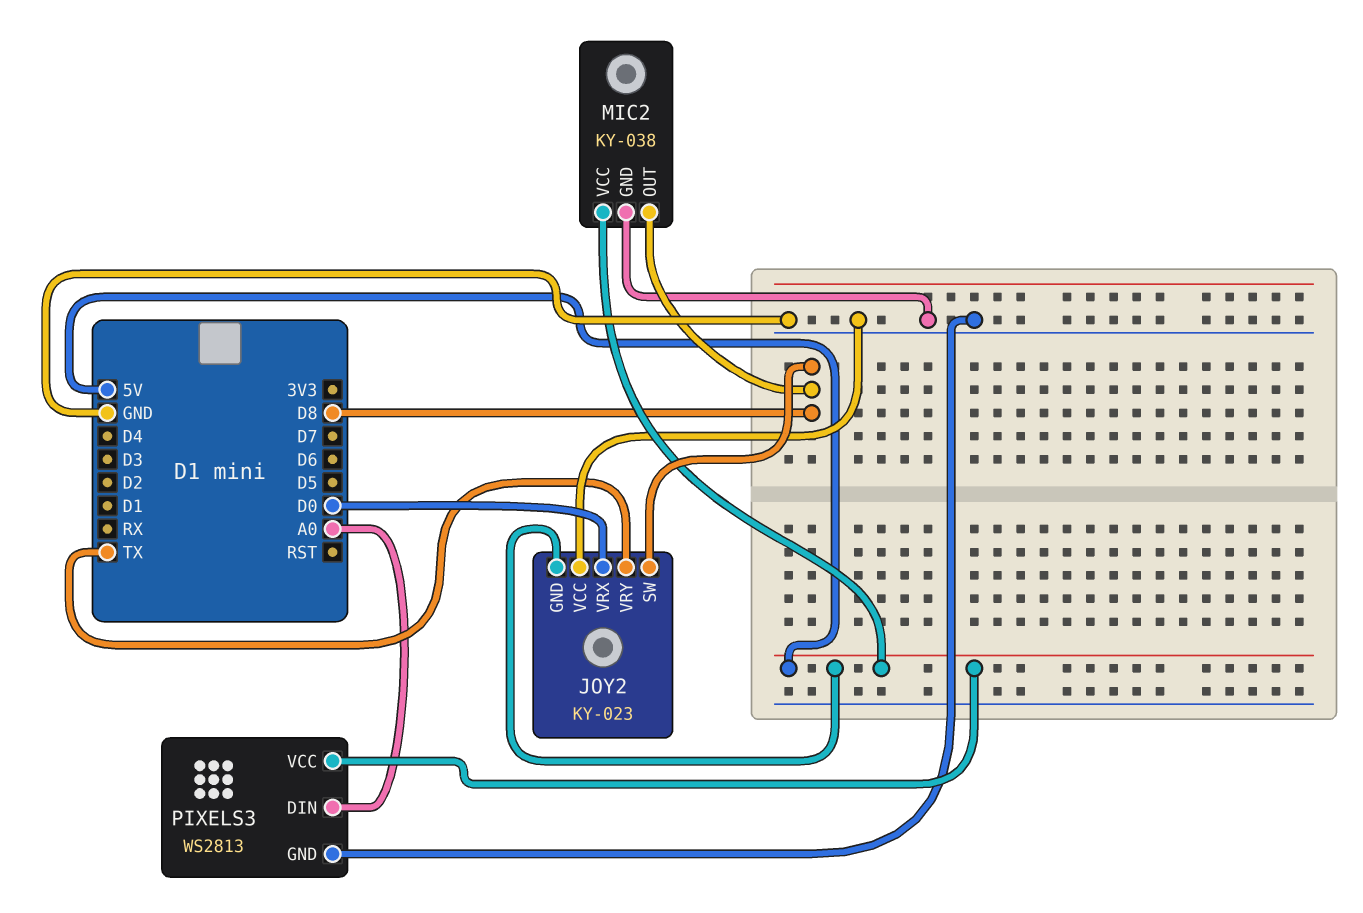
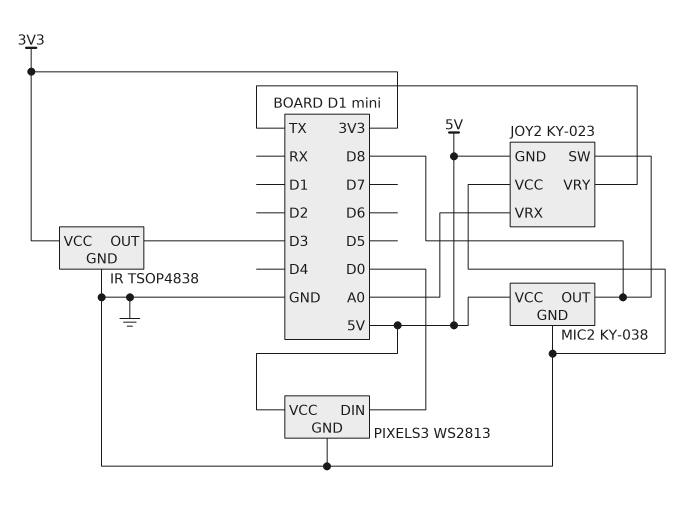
IR: none -> TSOP4838
IR pin GND: none -> GND
IR pin OUT: none -> D3
IR pin VCC: none -> 3V3
JOY2 pin VRX: D0 -> A0
PIXELS3 pin DIN: A0 -> D0

